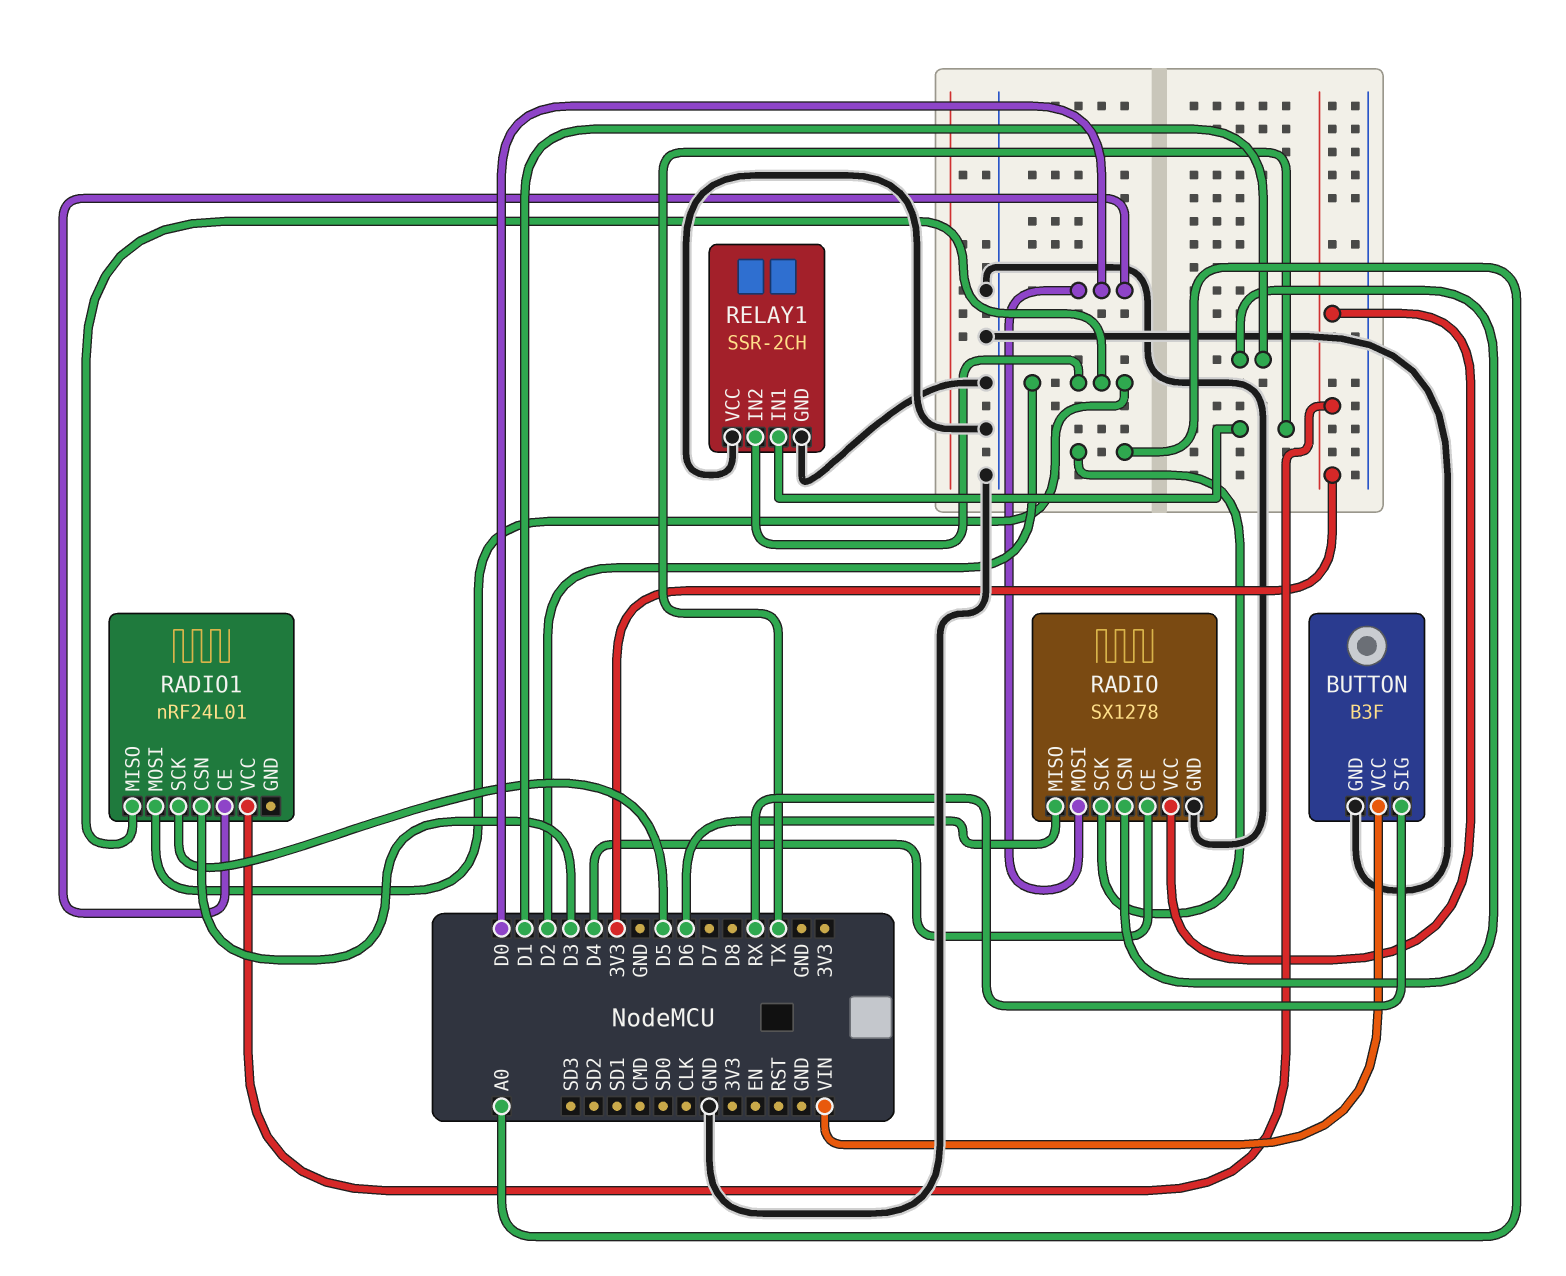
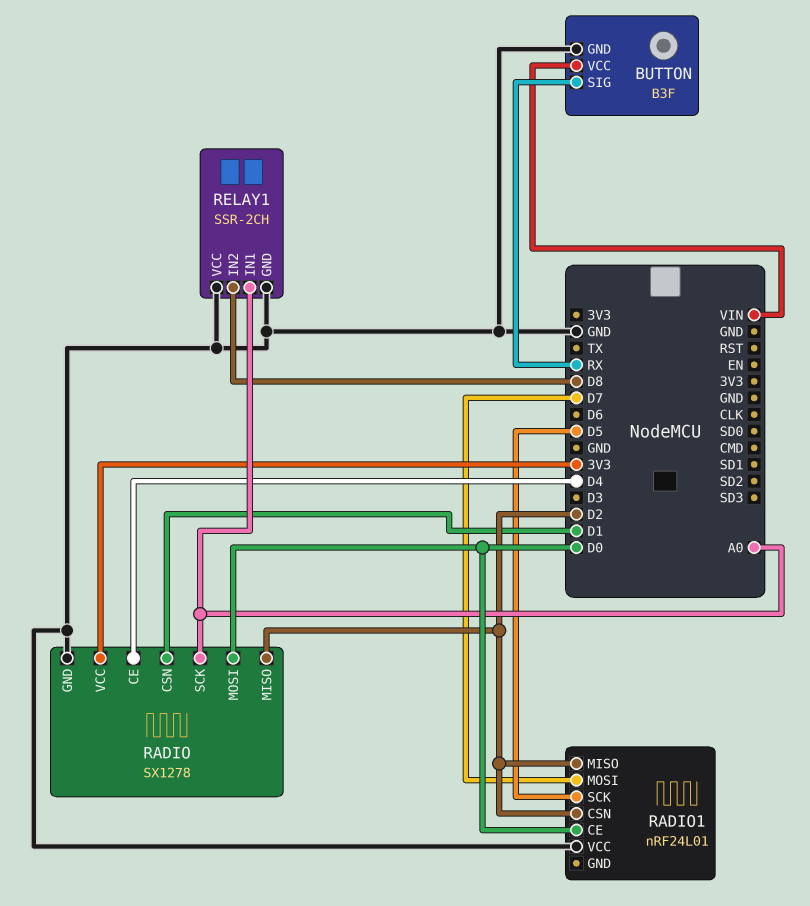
RADIO pin MISO: D6 -> D2
RADIO1 pin CSN: D3 -> D2
RADIO1 pin MOSI: D2 -> D7
RADIO1 pin VCC: 3V3 -> GND
RELAY1 pin IN1: TX -> A0
RELAY1 pin IN2: D2 -> D8

